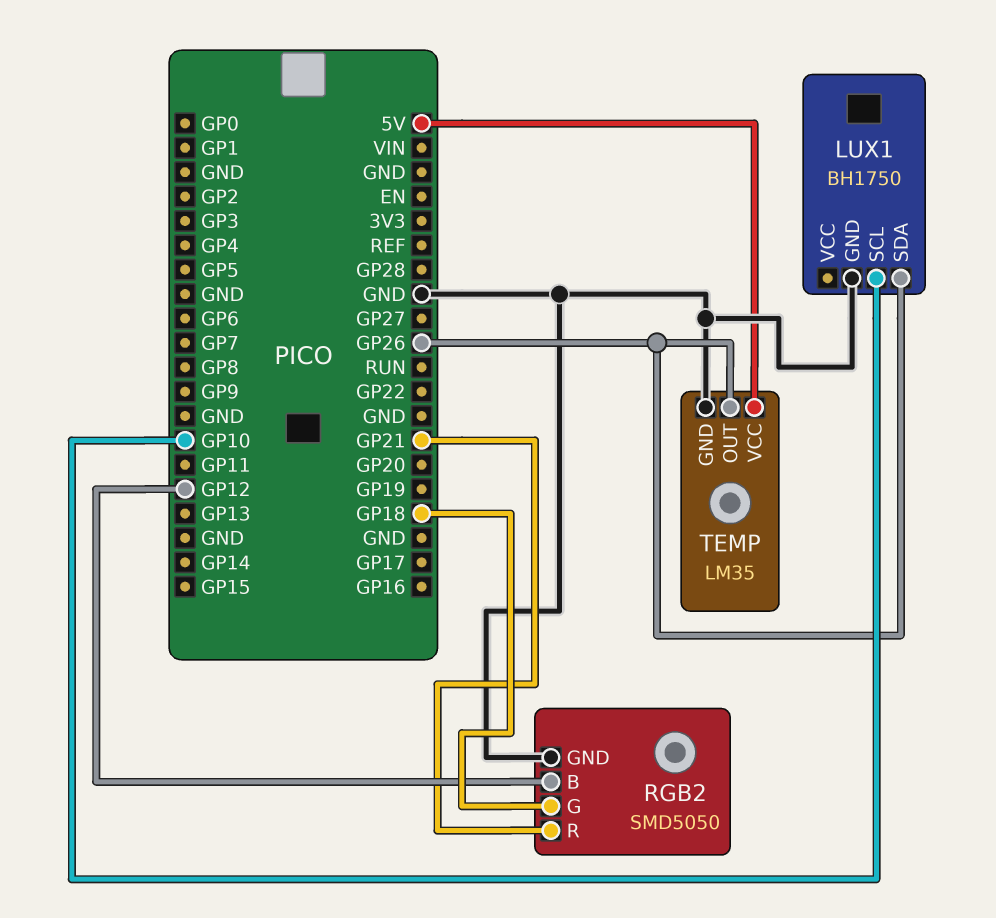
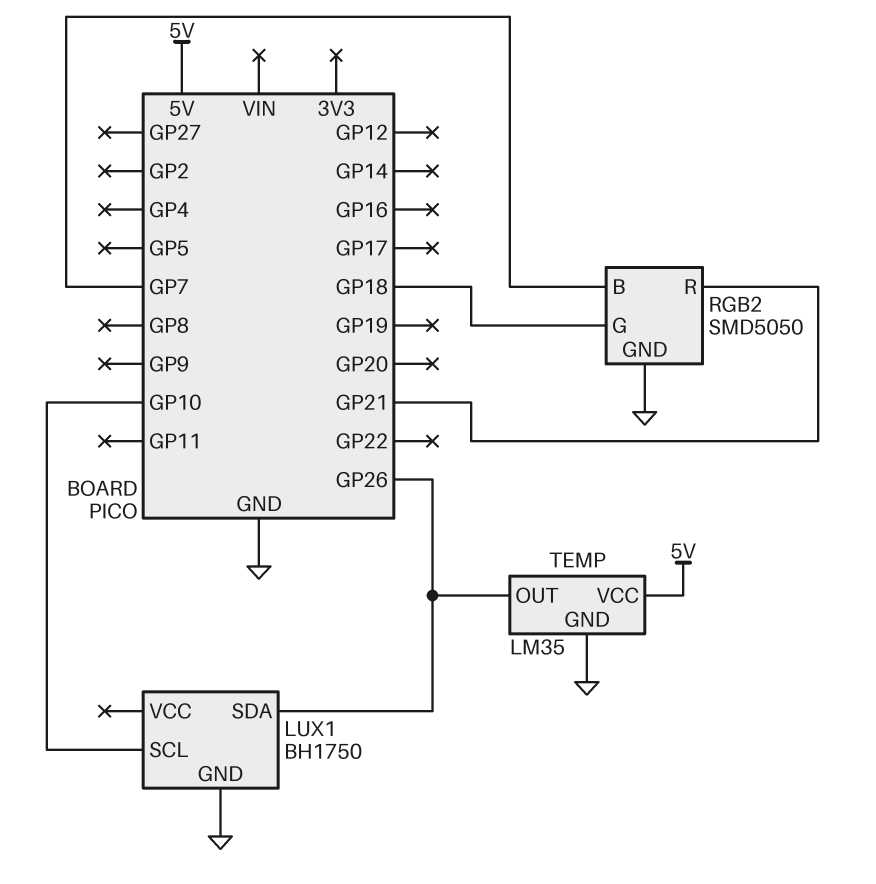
RGB2 pin B: GP12 -> GP7

